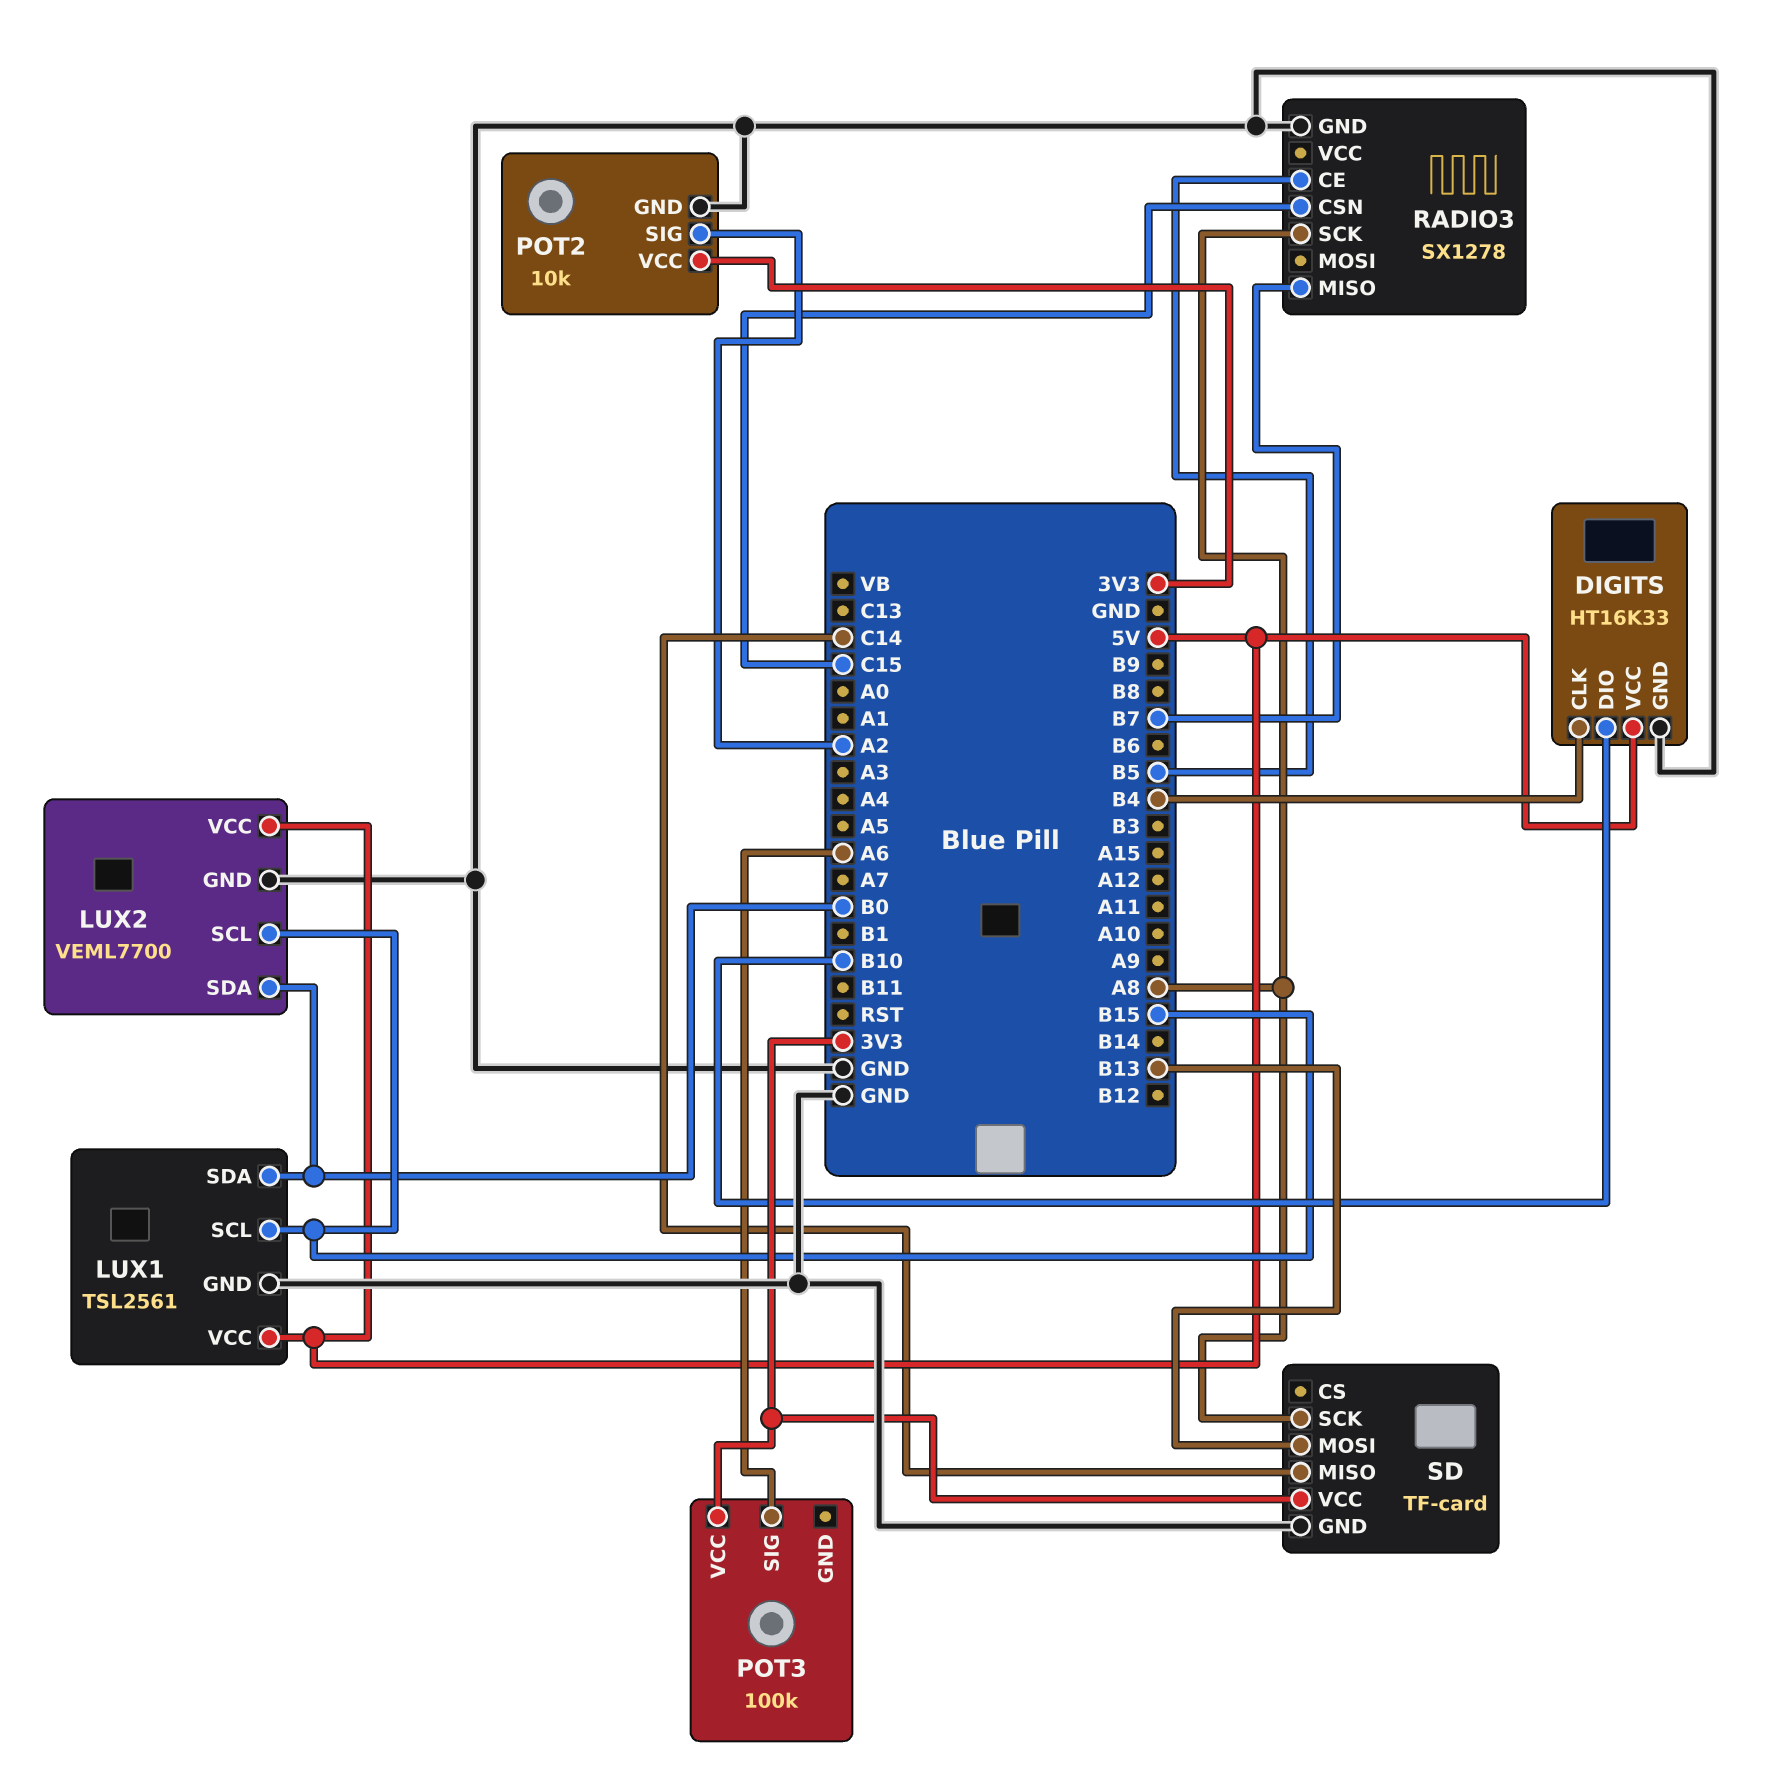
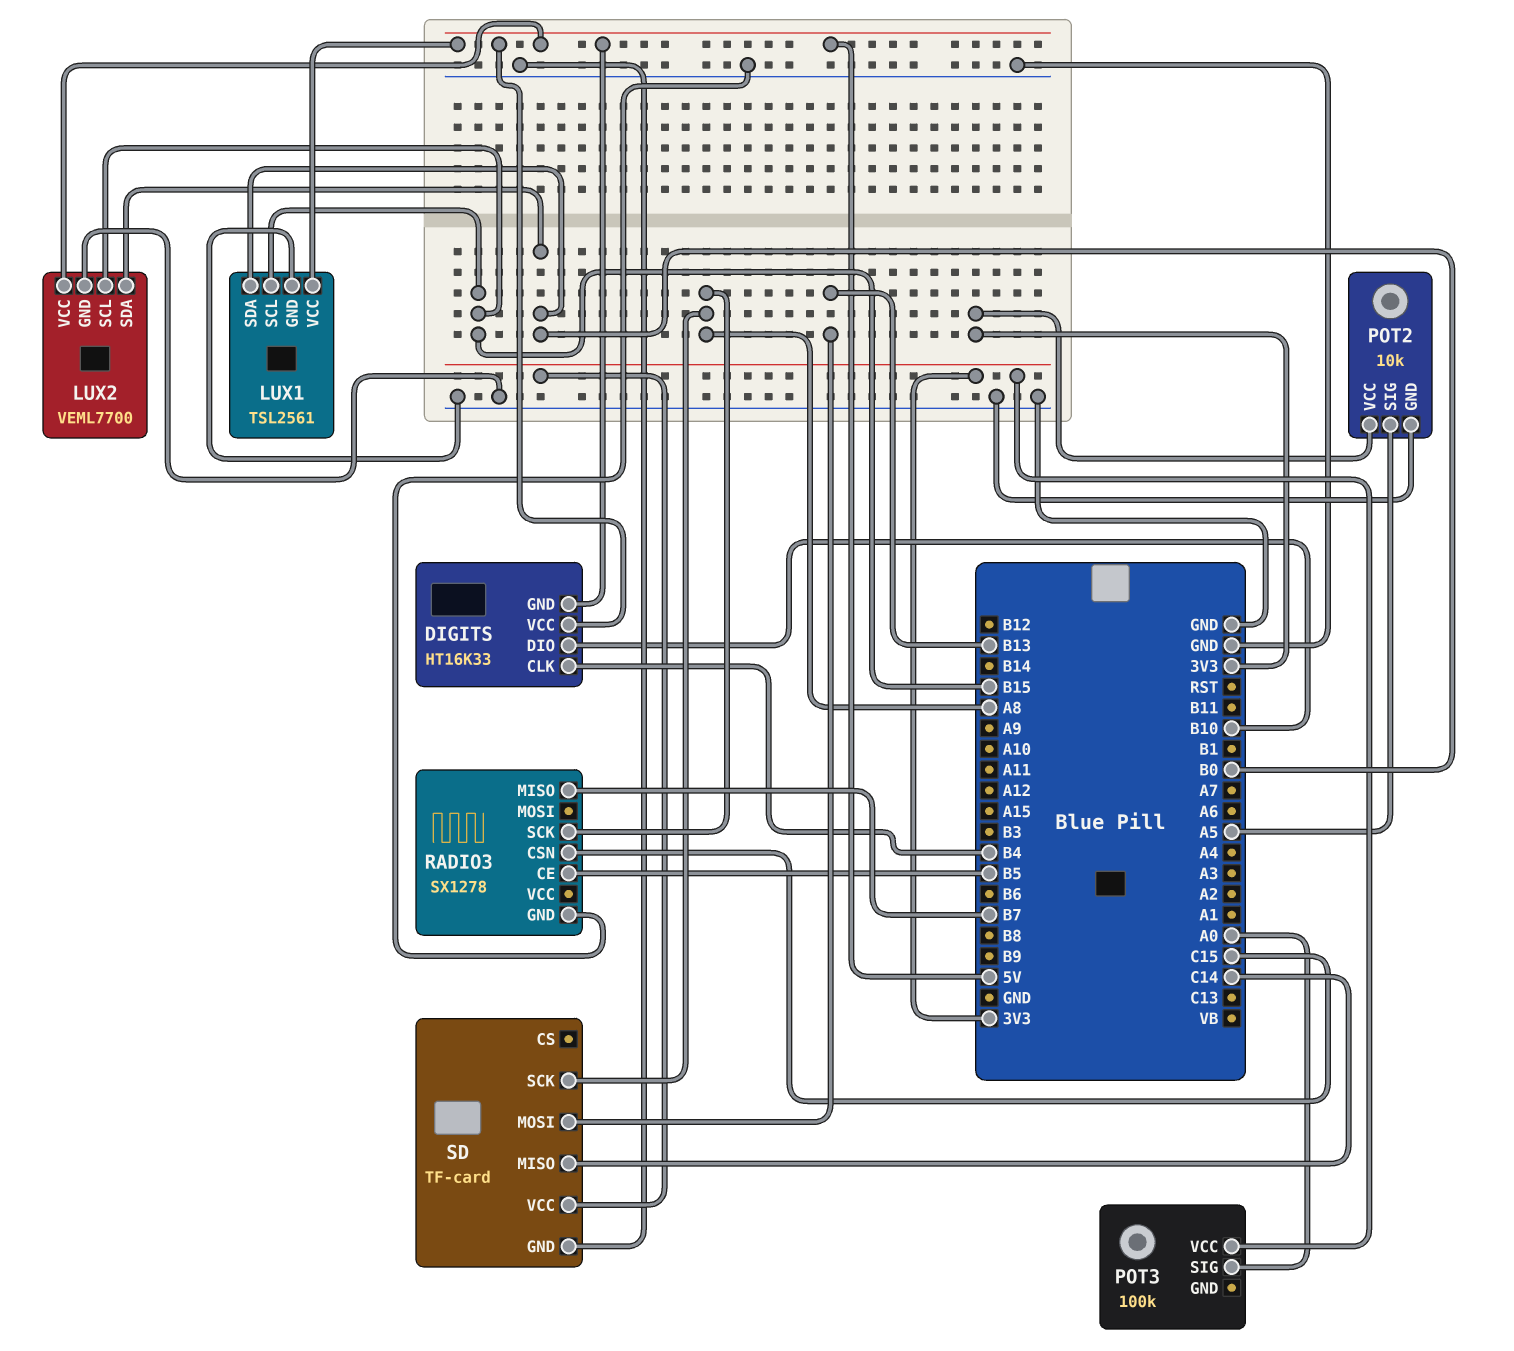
DIGITS pin GND: GND -> 5V
POT2 pin SIG: A2 -> A5
POT3 pin SIG: A6 -> A0

